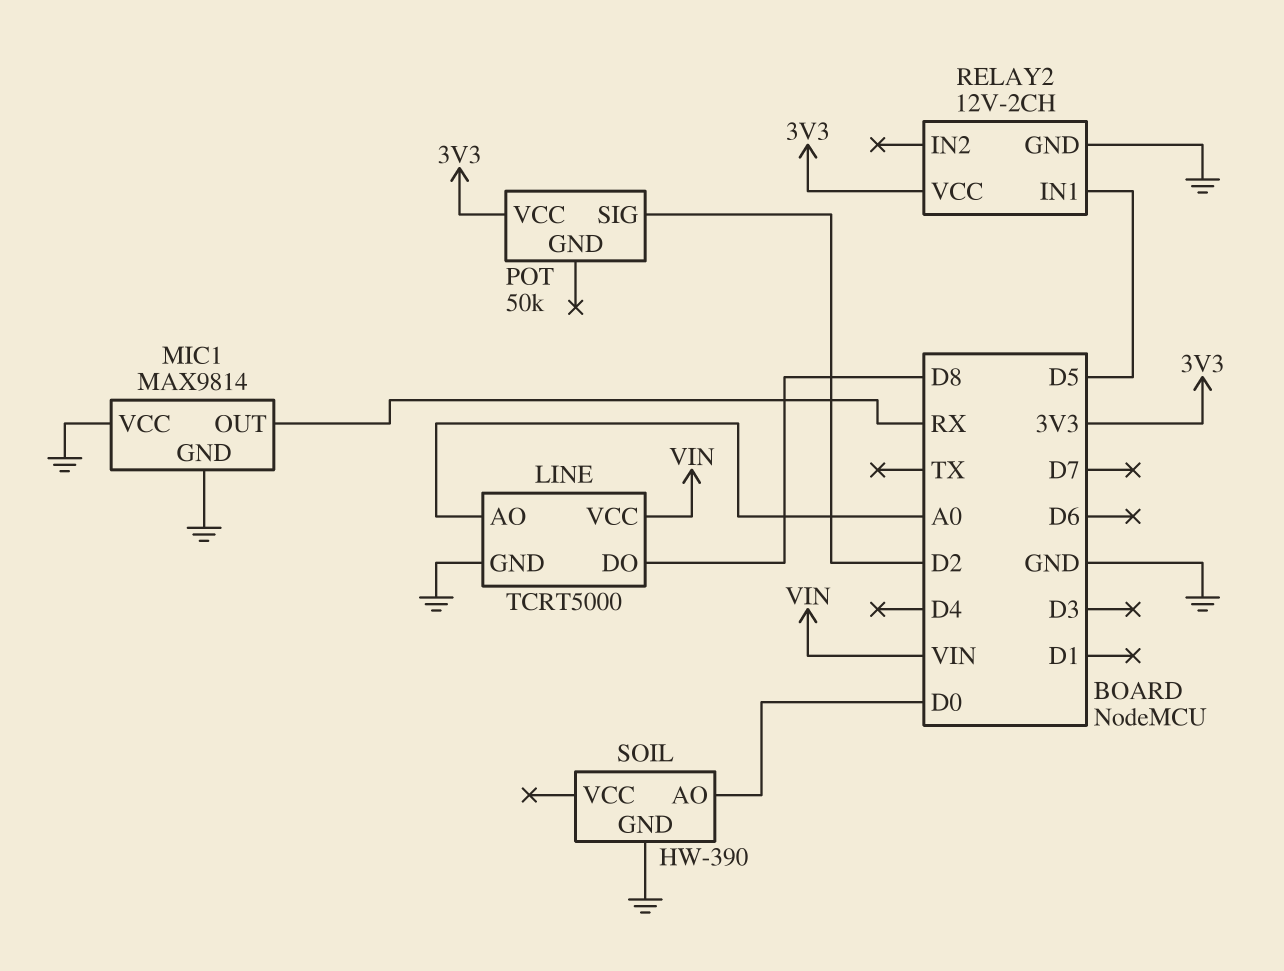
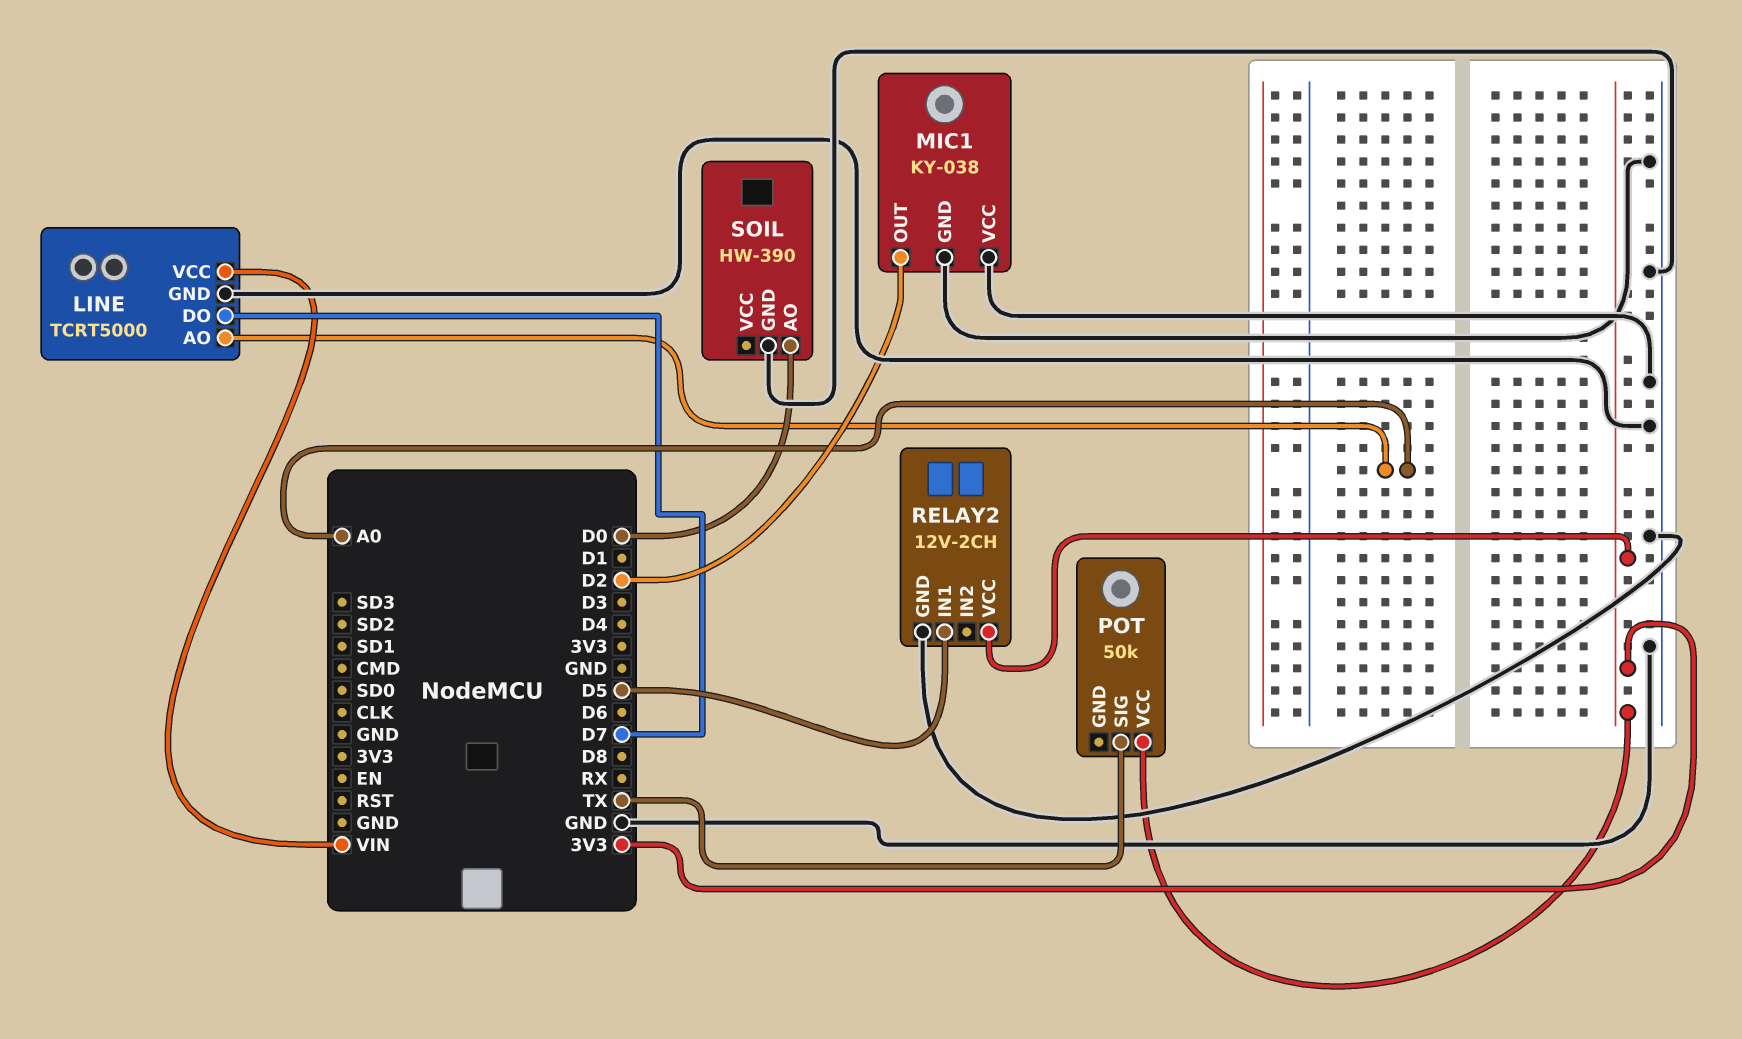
LINE pin DO: D8 -> D7
MIC1: MAX9814 -> KY-038
MIC1 pin OUT: RX -> D2
POT pin SIG: D2 -> TX

